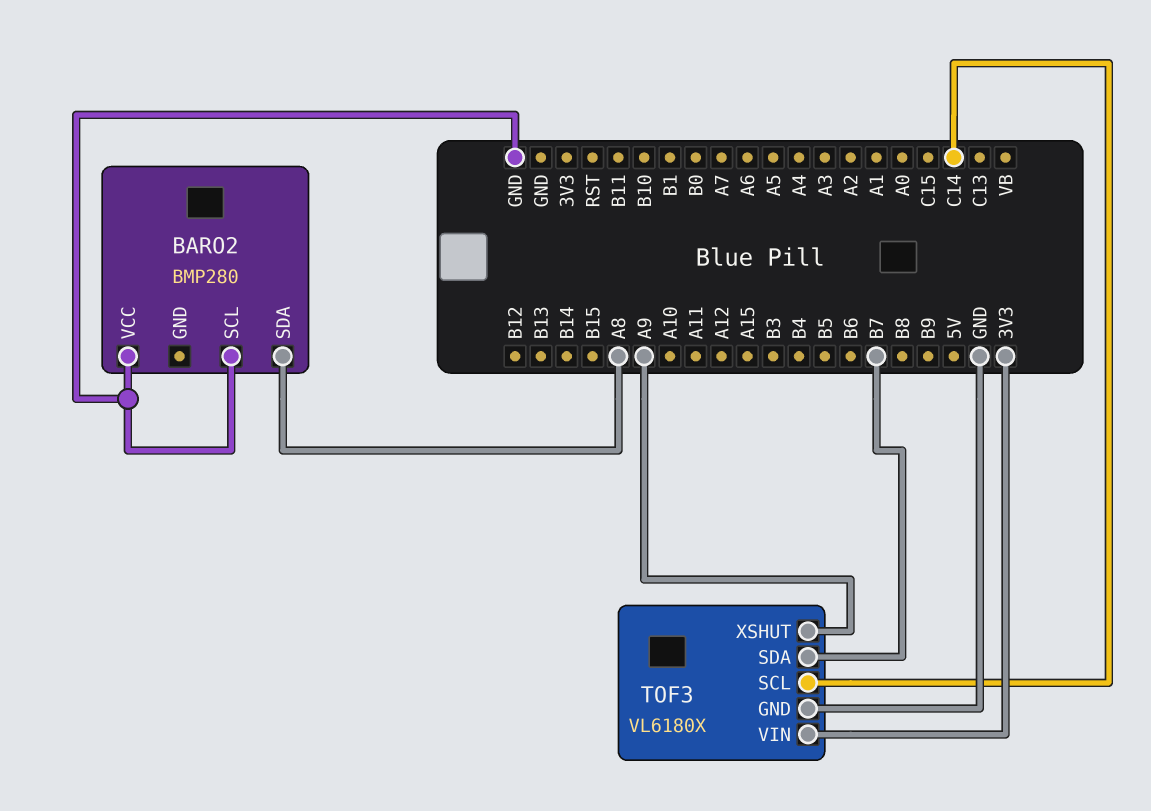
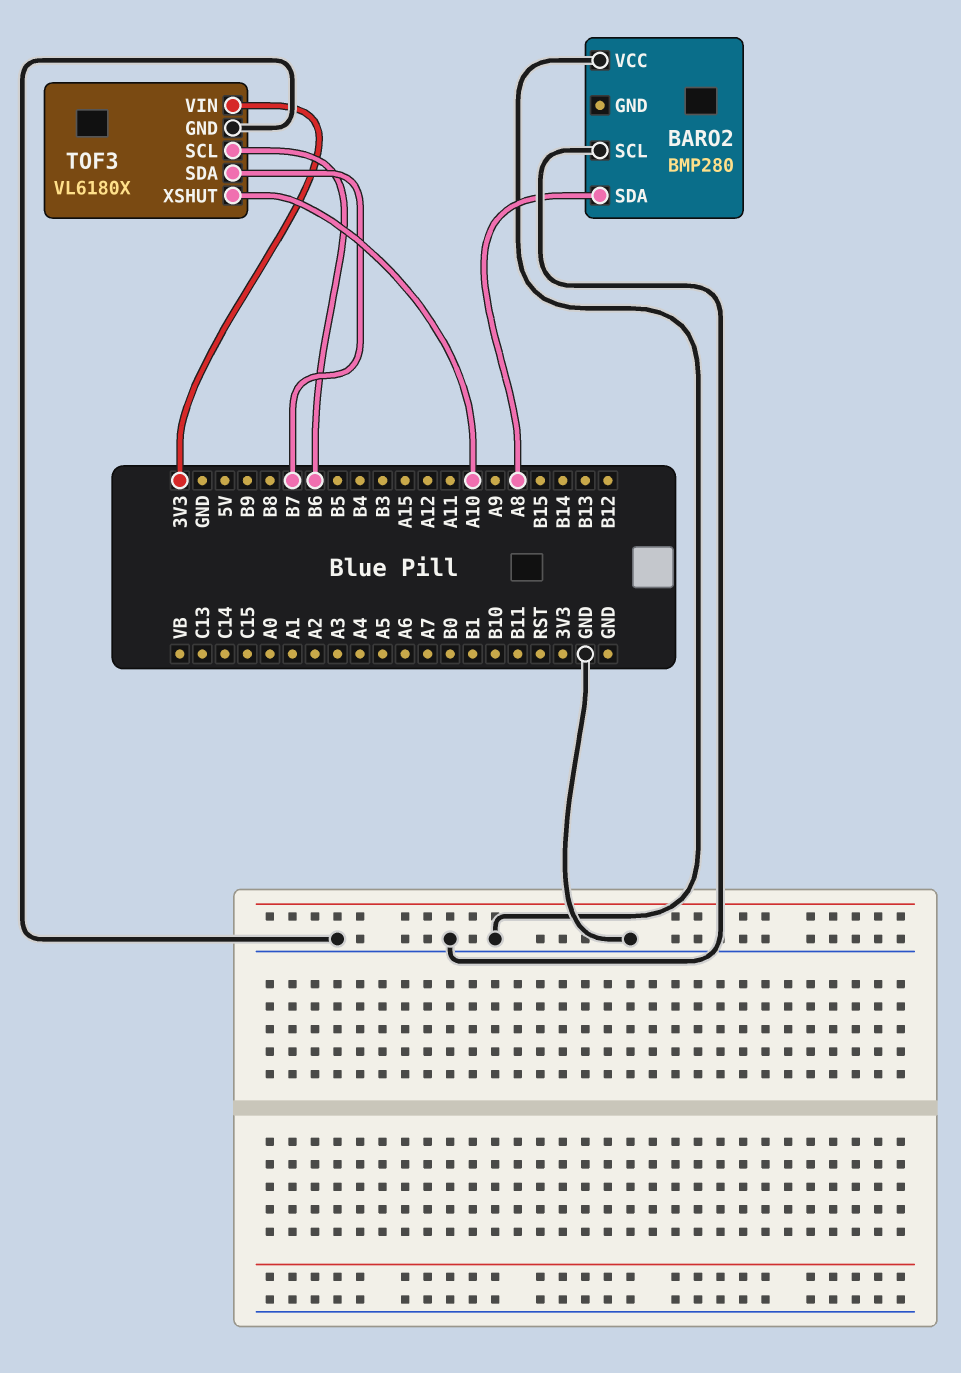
TOF3 pin SCL: C14 -> B6
TOF3 pin XSHUT: A9 -> A10

